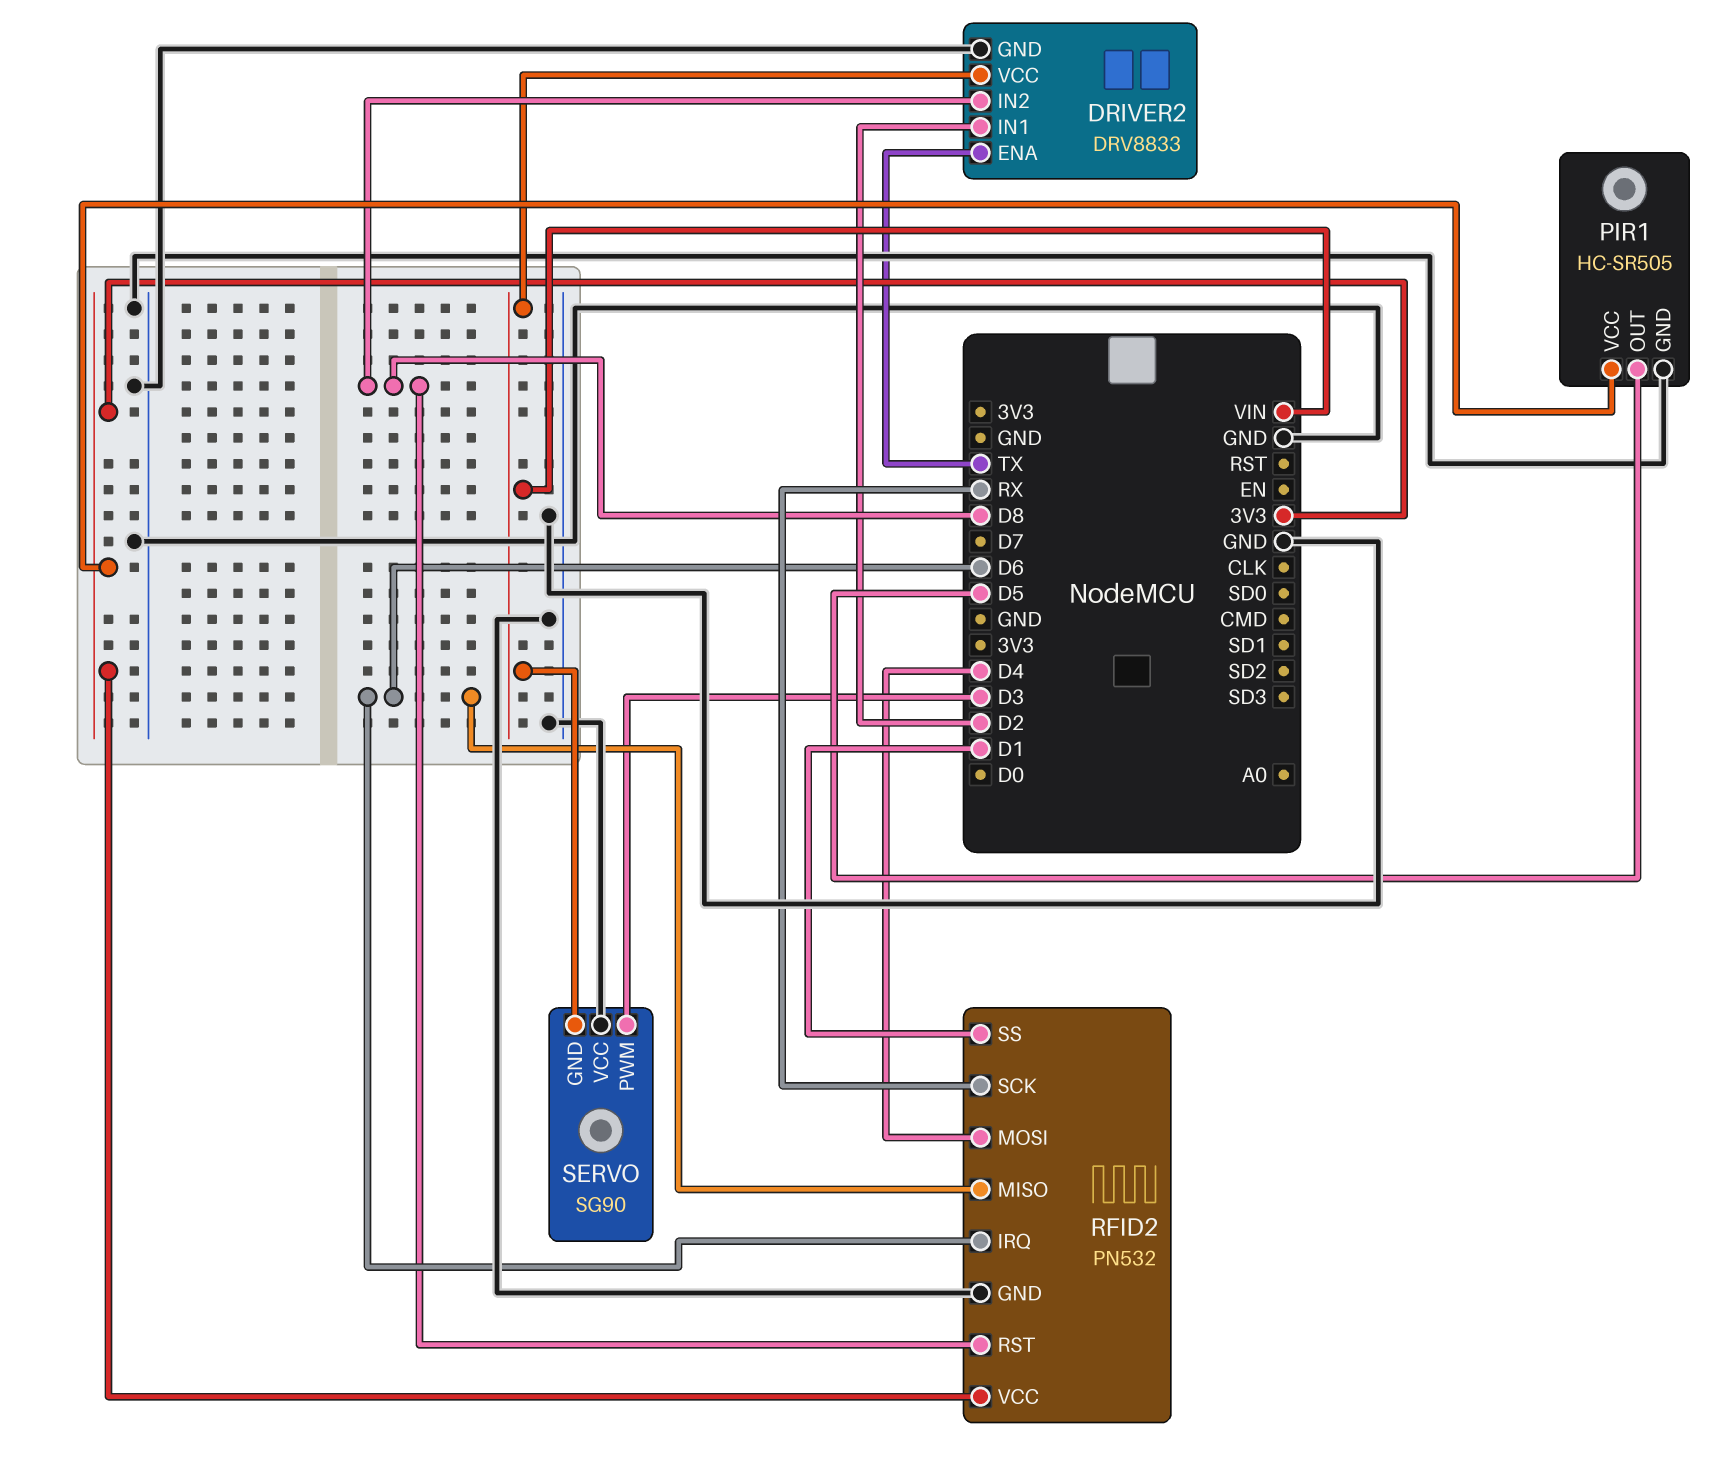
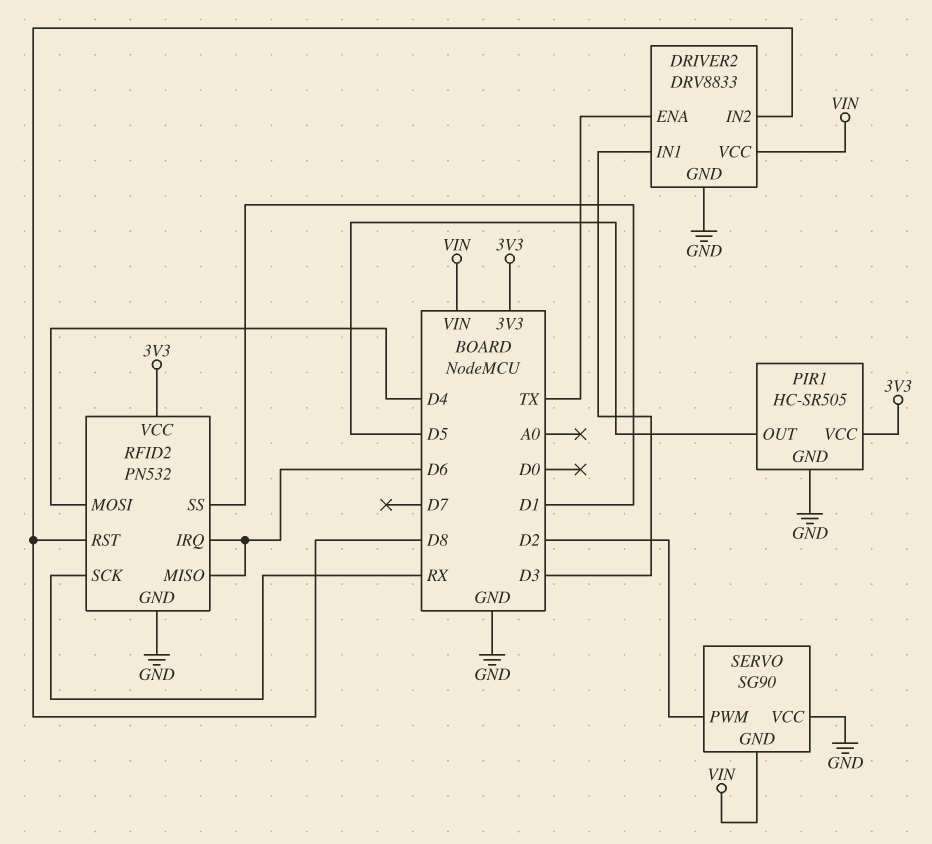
DRIVER2 pin IN1: D2 -> D3
SERVO pin PWM: D3 -> D2

